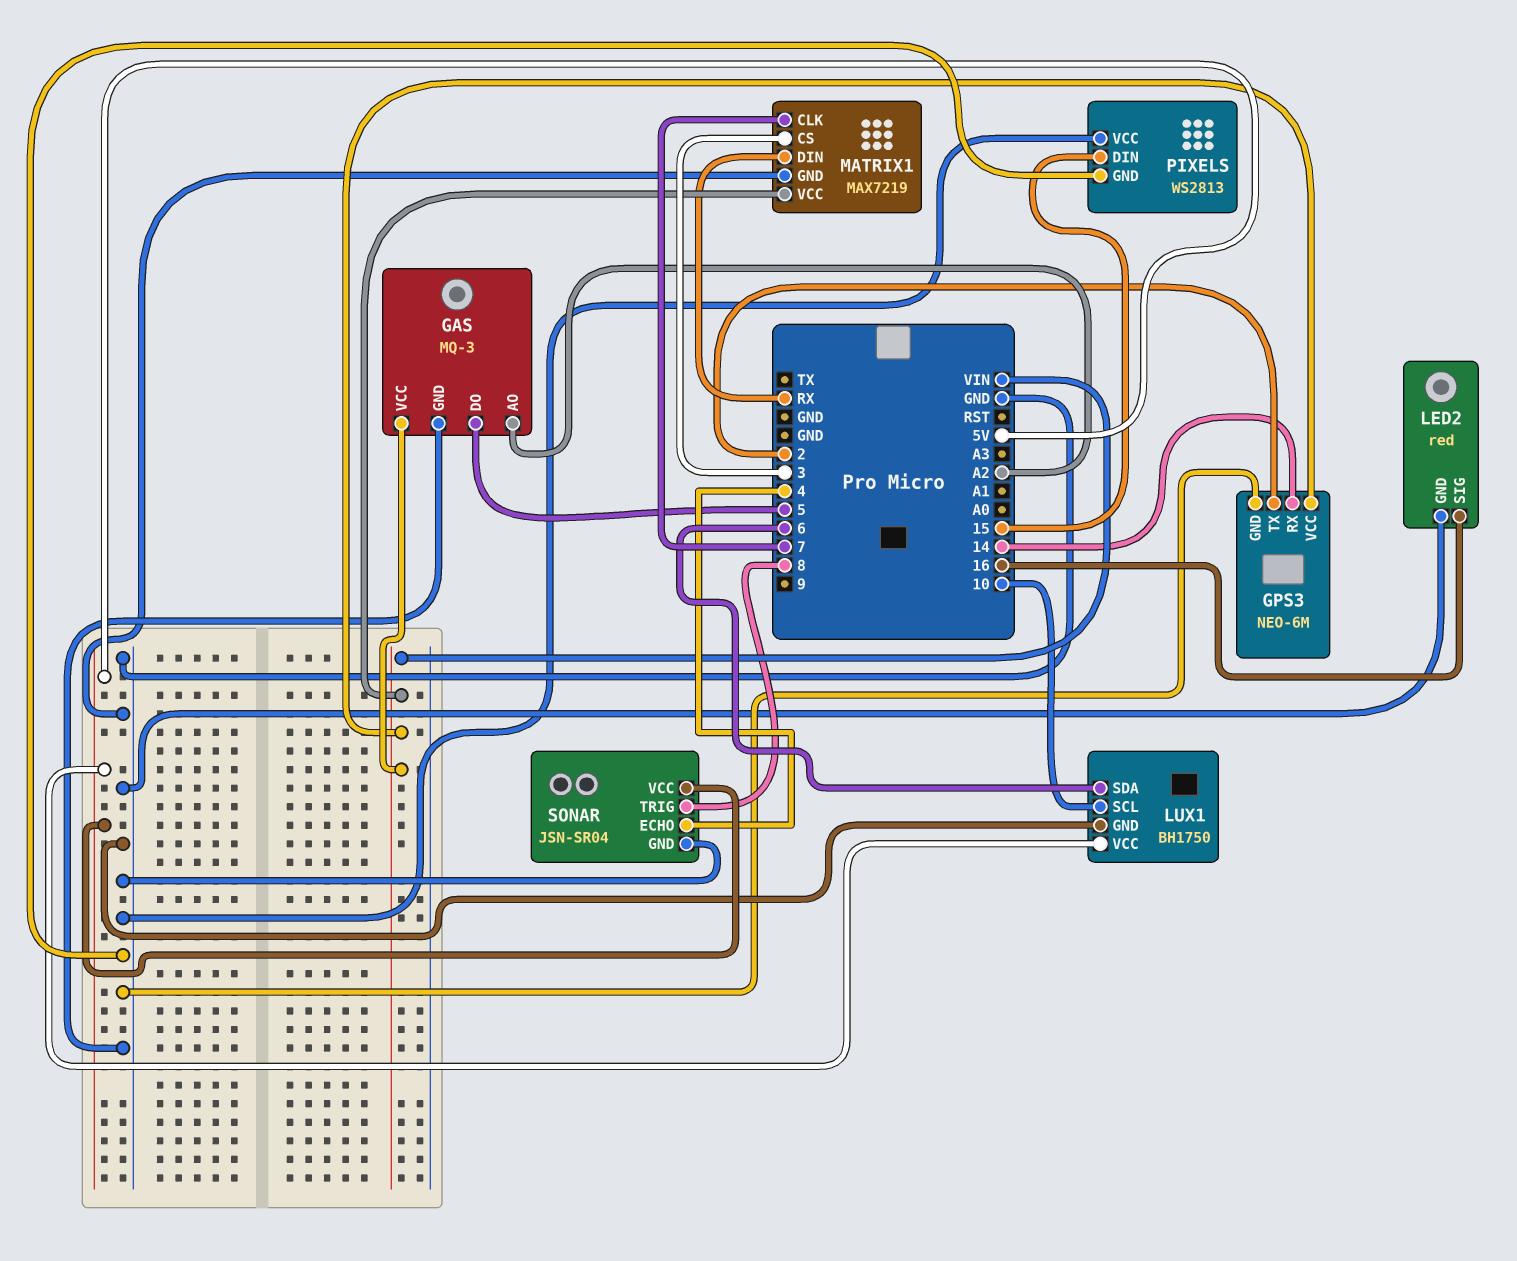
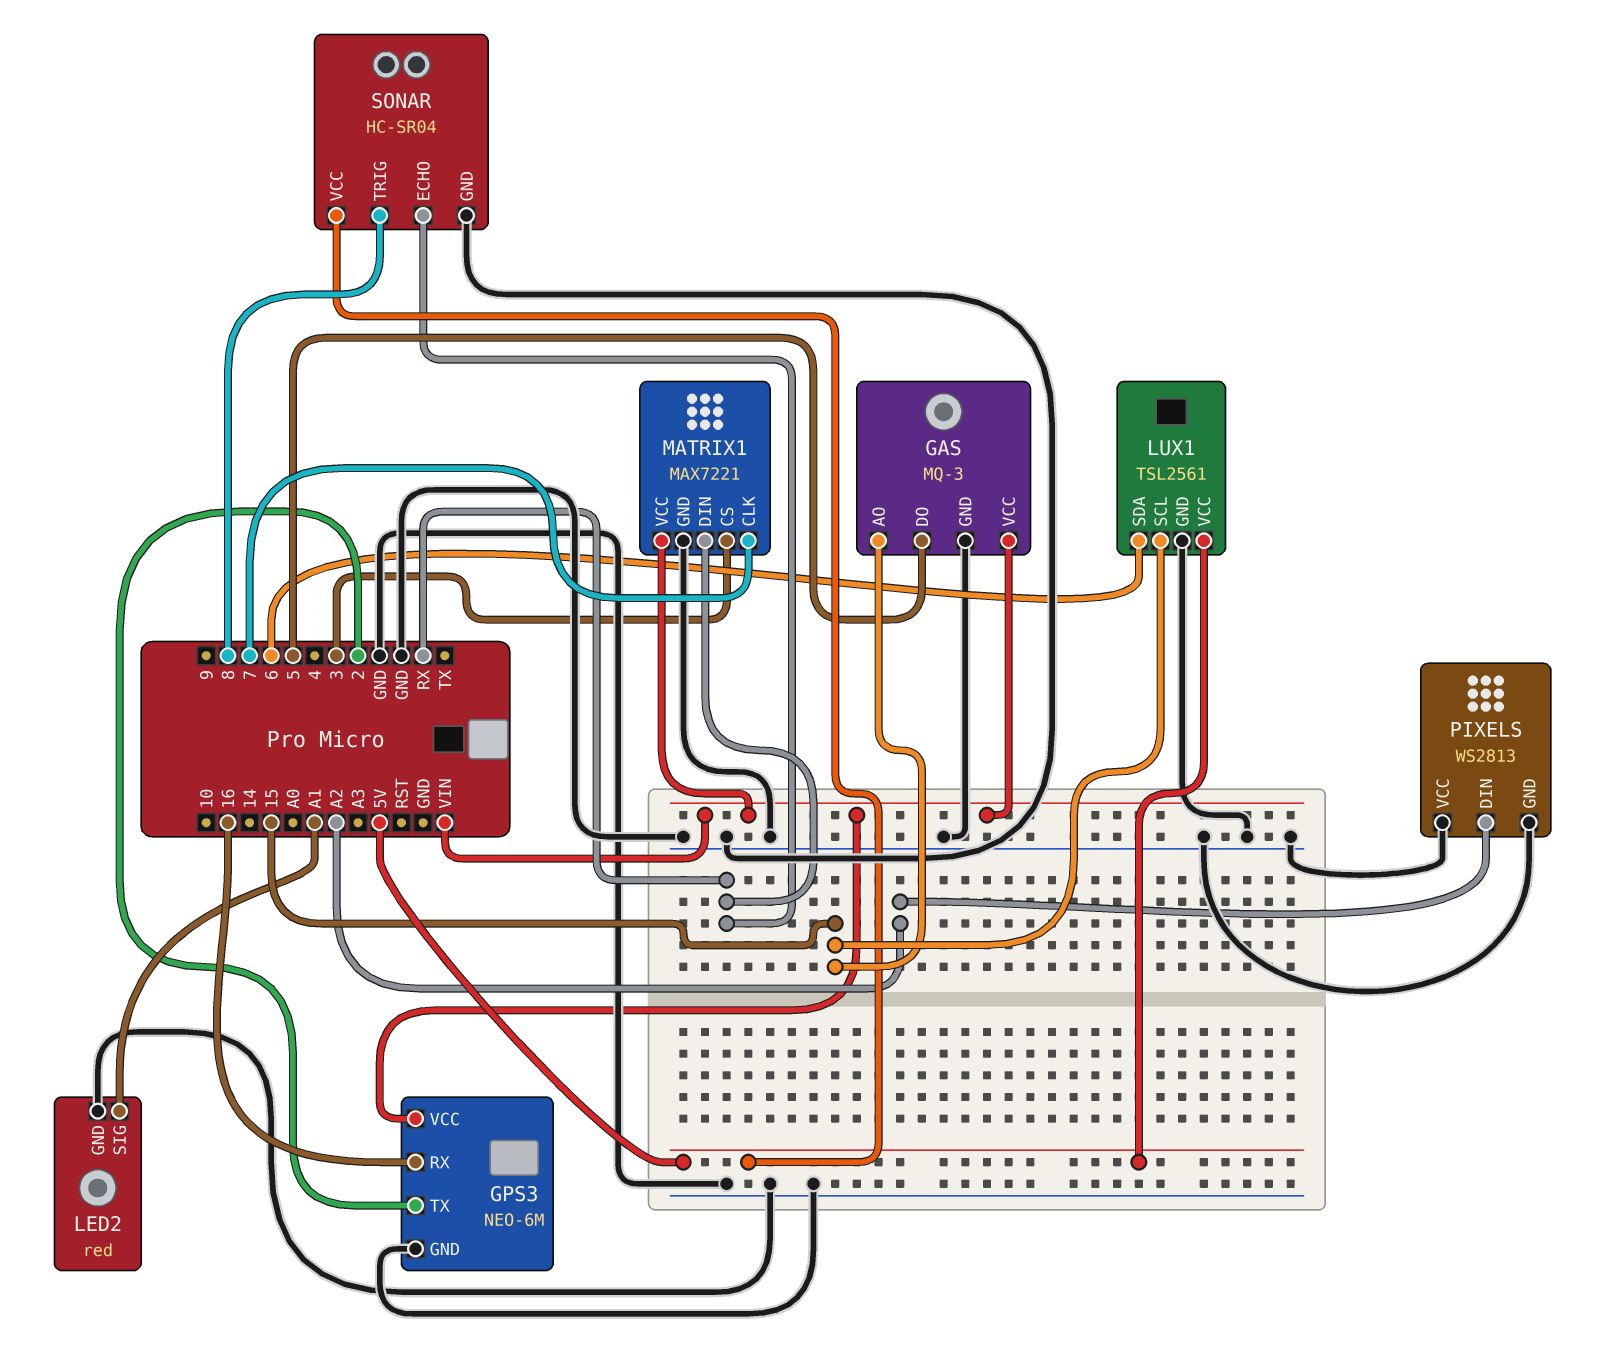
GAS pin AO: A2 -> 15
GPS3 pin RX: 14 -> 16
LED2 pin SIG: 16 -> A1
LUX1: BH1750 -> TSL2561
LUX1 pin SCL: 10 -> 15
MATRIX1: MAX7219 -> MAX7221
PIXELS pin DIN: 15 -> A2
SONAR: JSN-SR04 -> HC-SR04
SONAR pin ECHO: 4 -> RX

